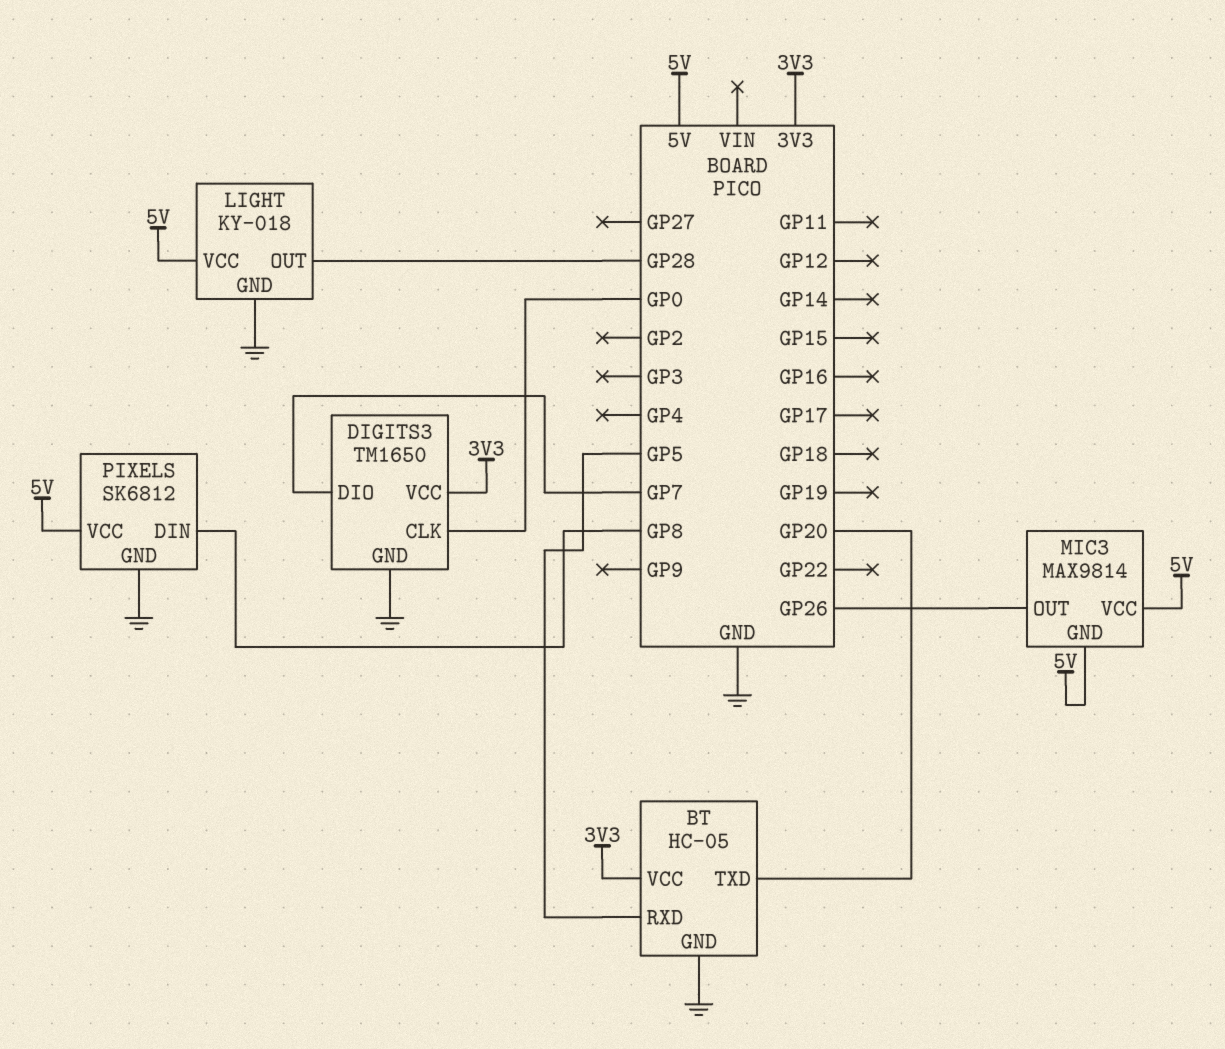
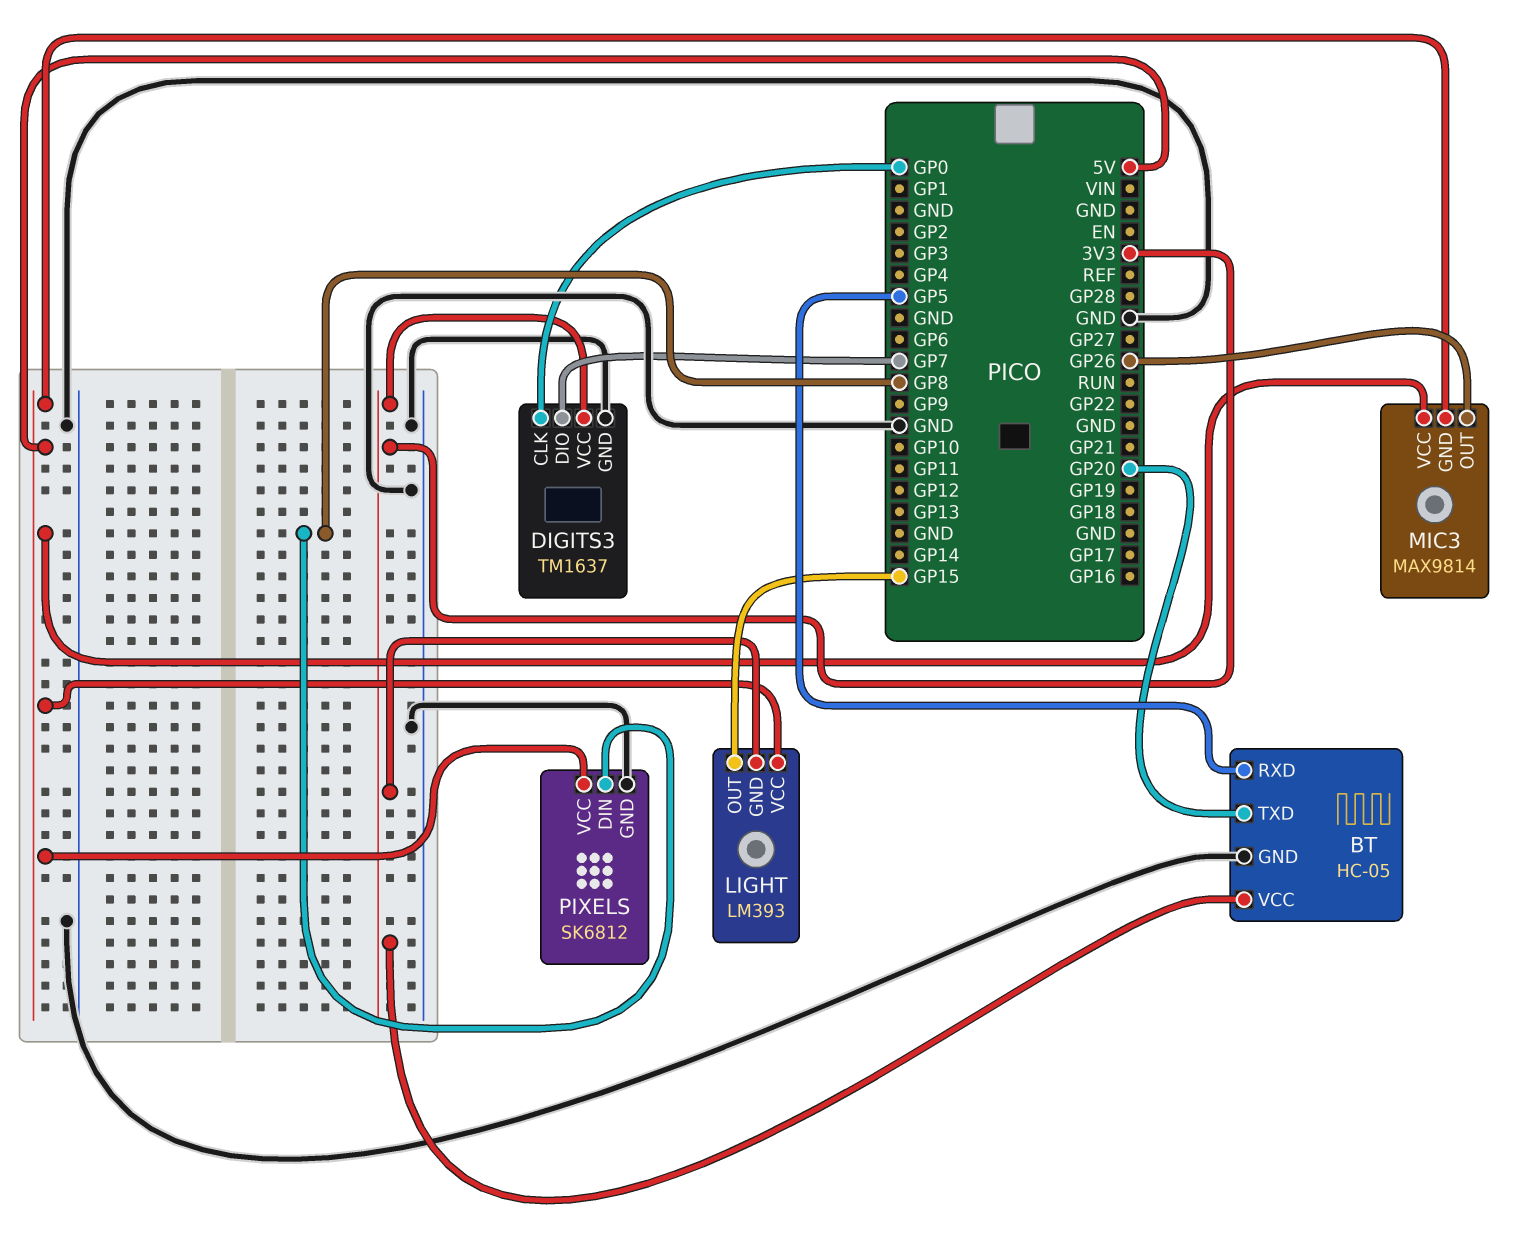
DIGITS3: TM1650 -> TM1637
LIGHT: KY-018 -> LM393
LIGHT pin GND: GND -> 3V3
LIGHT pin OUT: GP28 -> GP15

